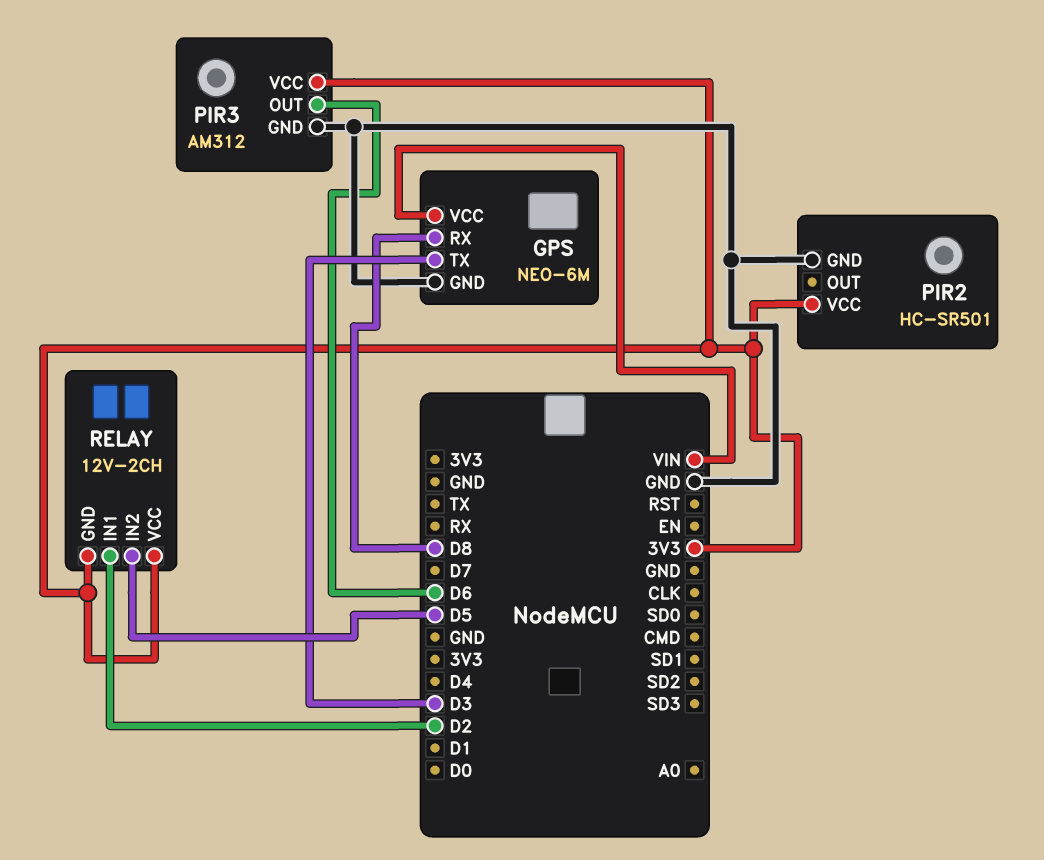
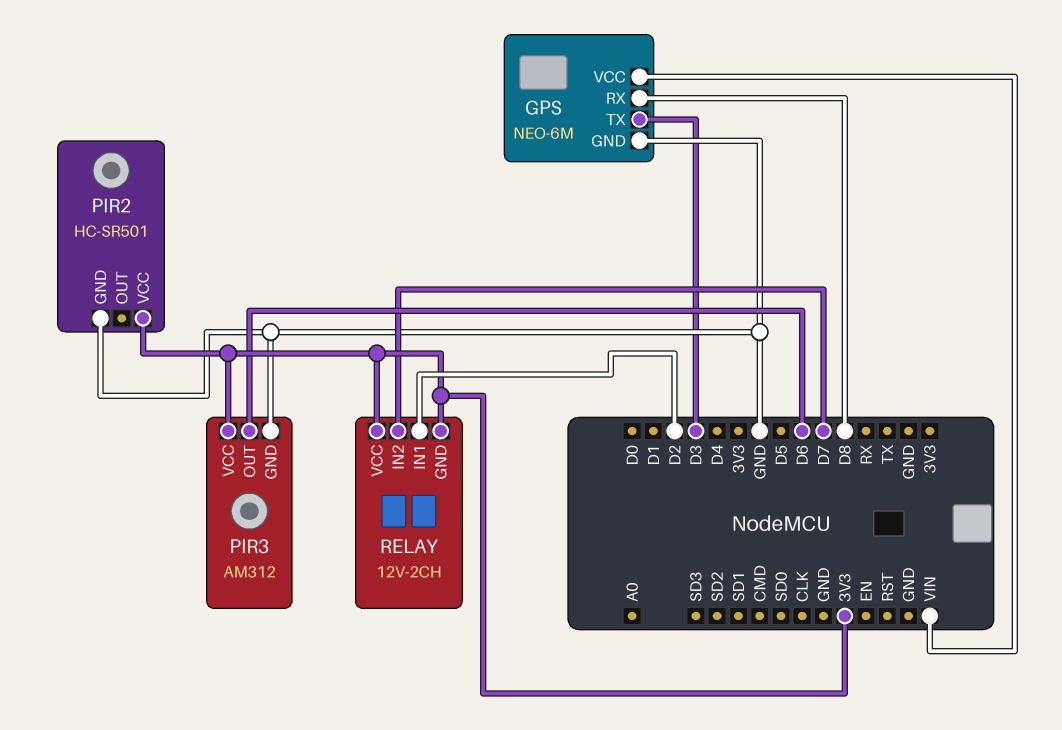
RELAY pin IN2: D5 -> D7

